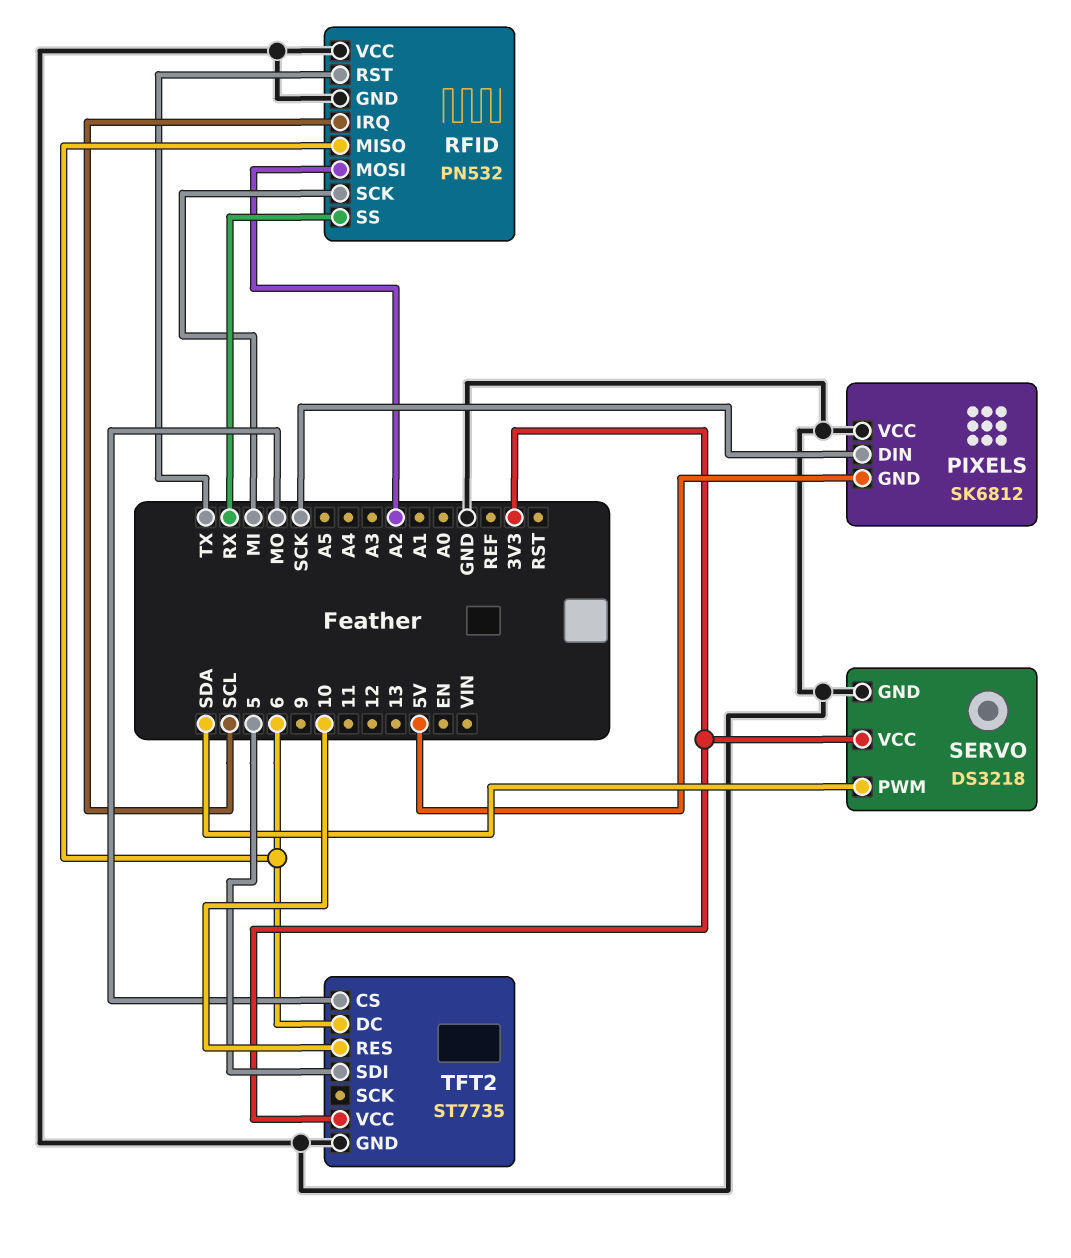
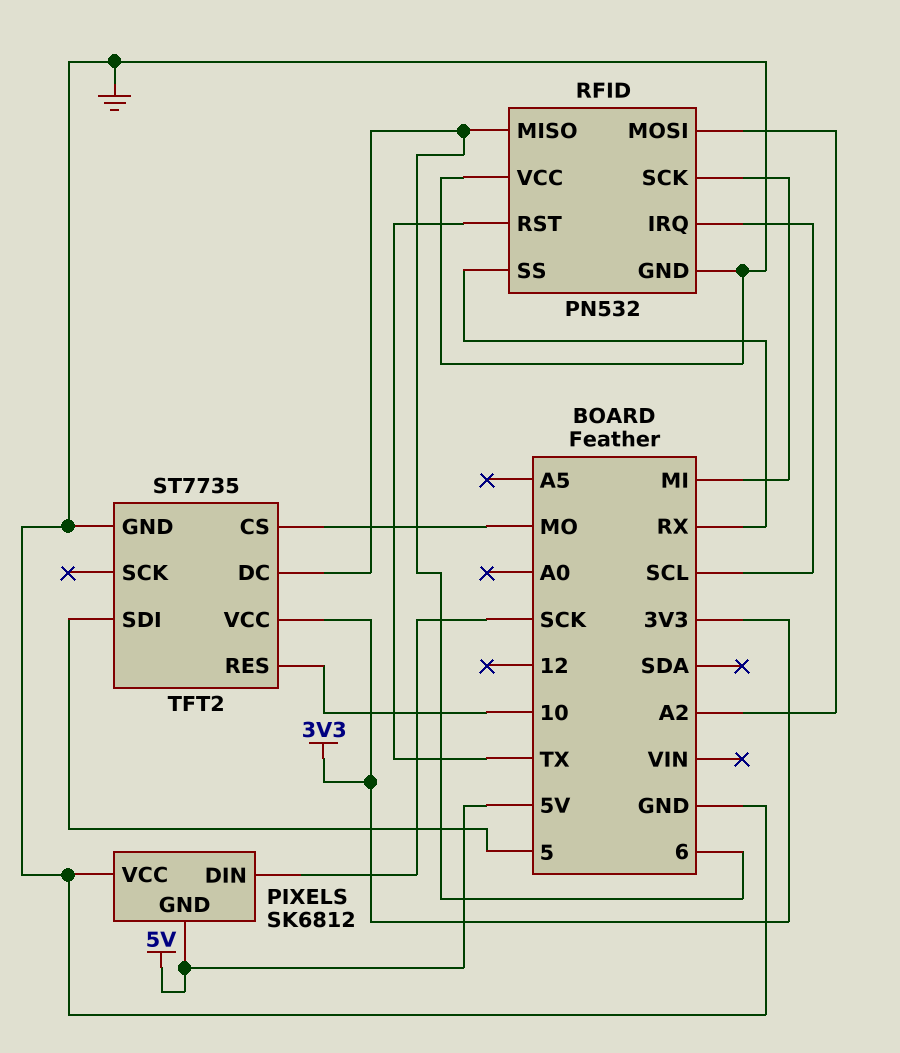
SERVO: DS3218 -> none
SERVO pin GND: GND -> none
SERVO pin PWM: SDA -> none
SERVO pin VCC: 3V3 -> none

